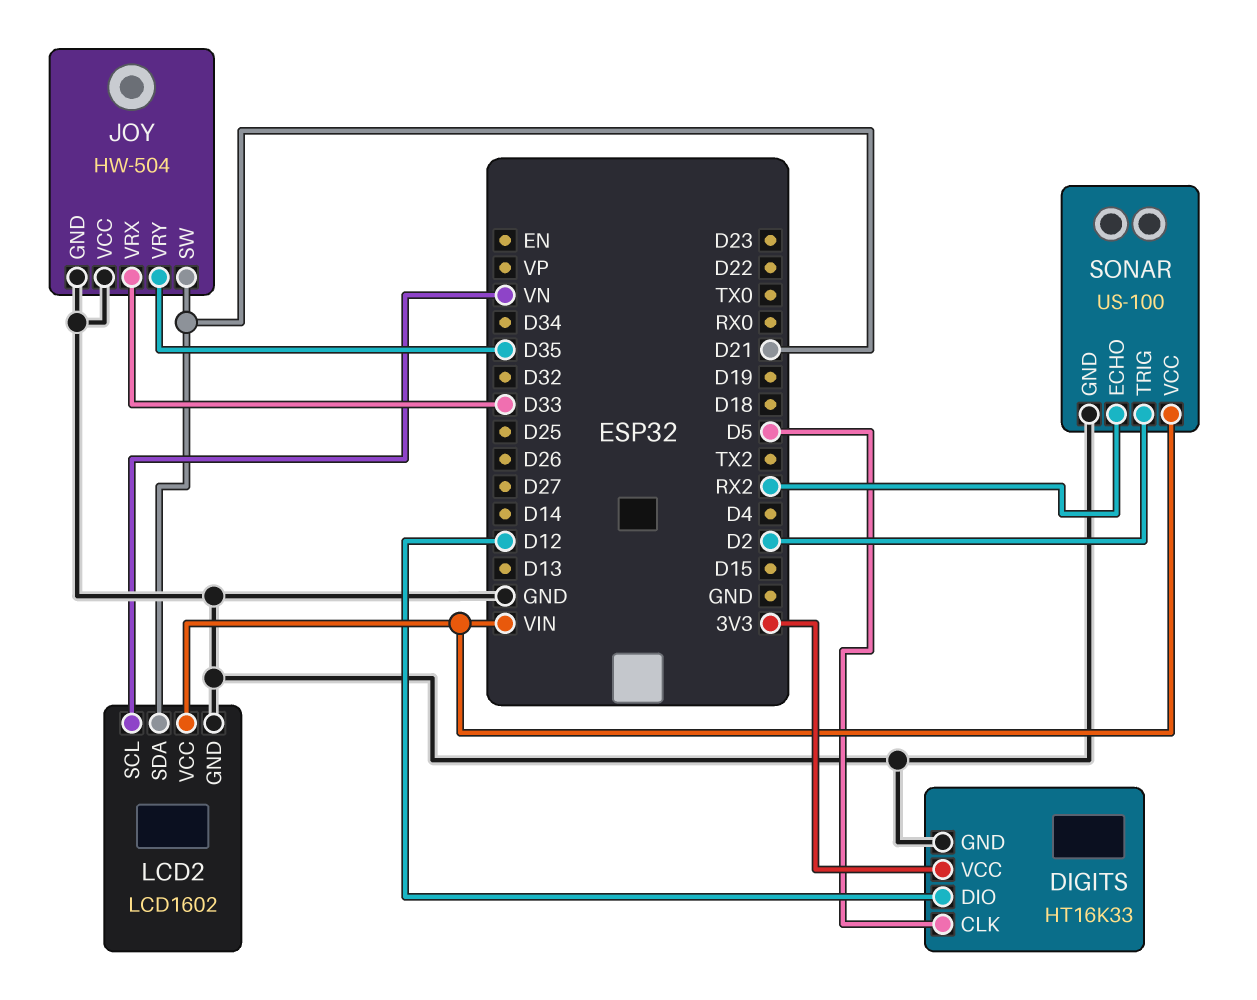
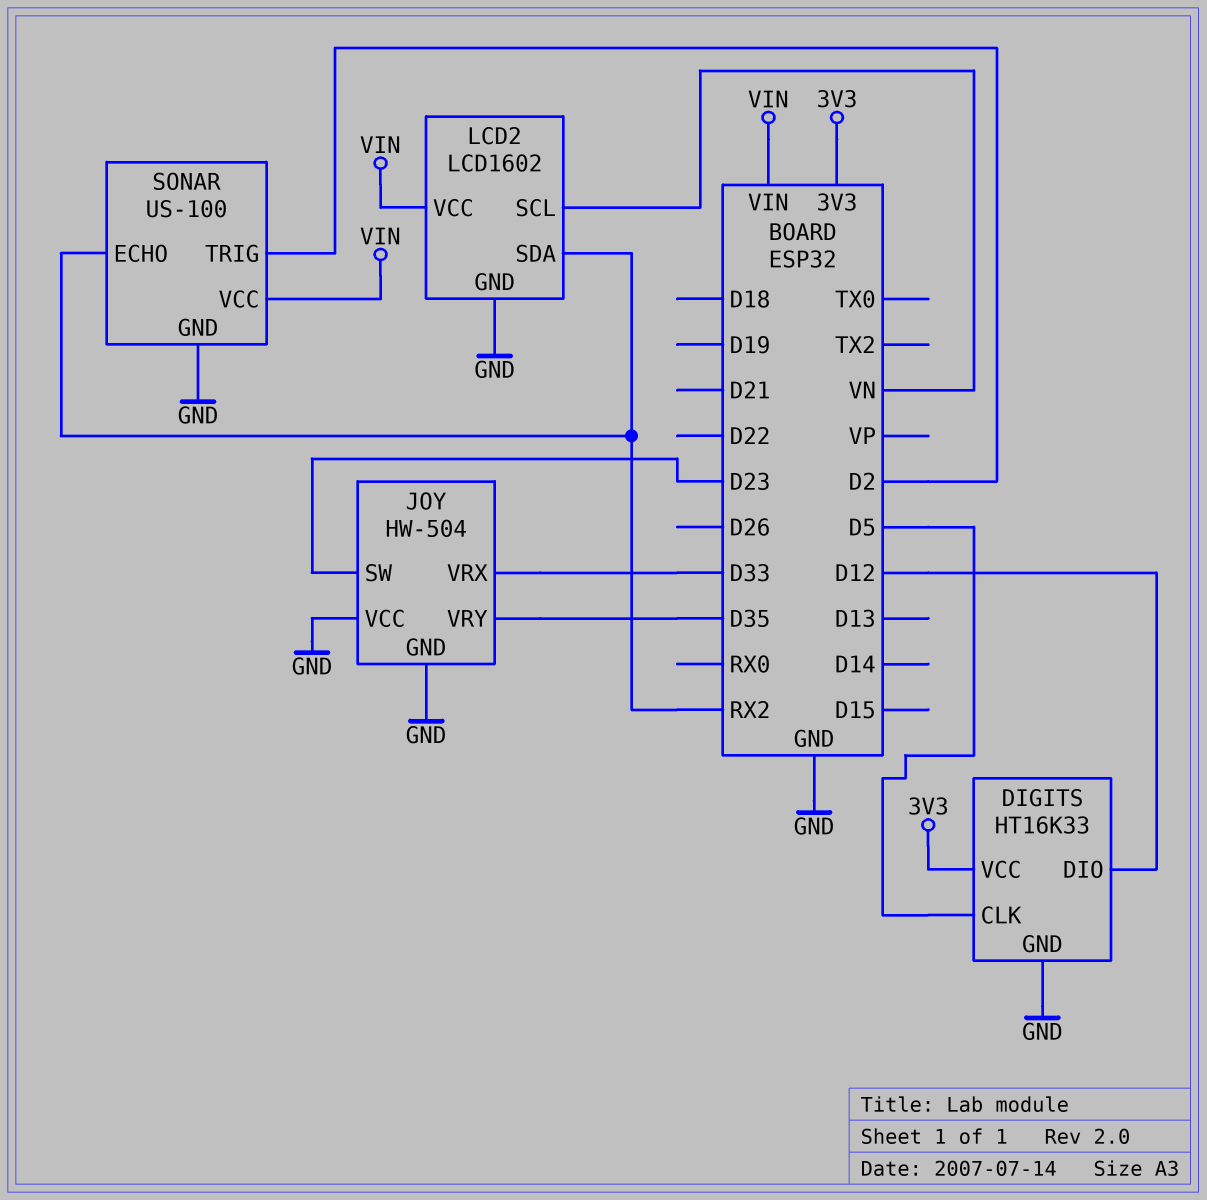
JOY pin SW: D21 -> D23
LCD2 pin SDA: D21 -> RX2

